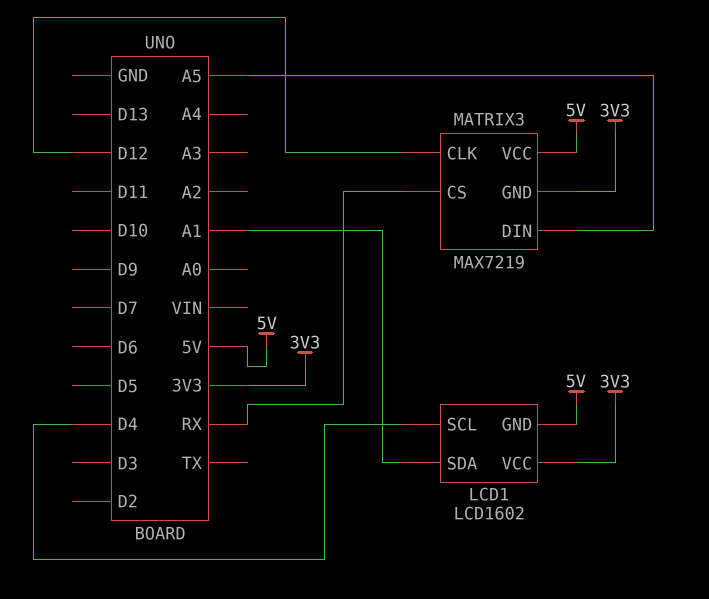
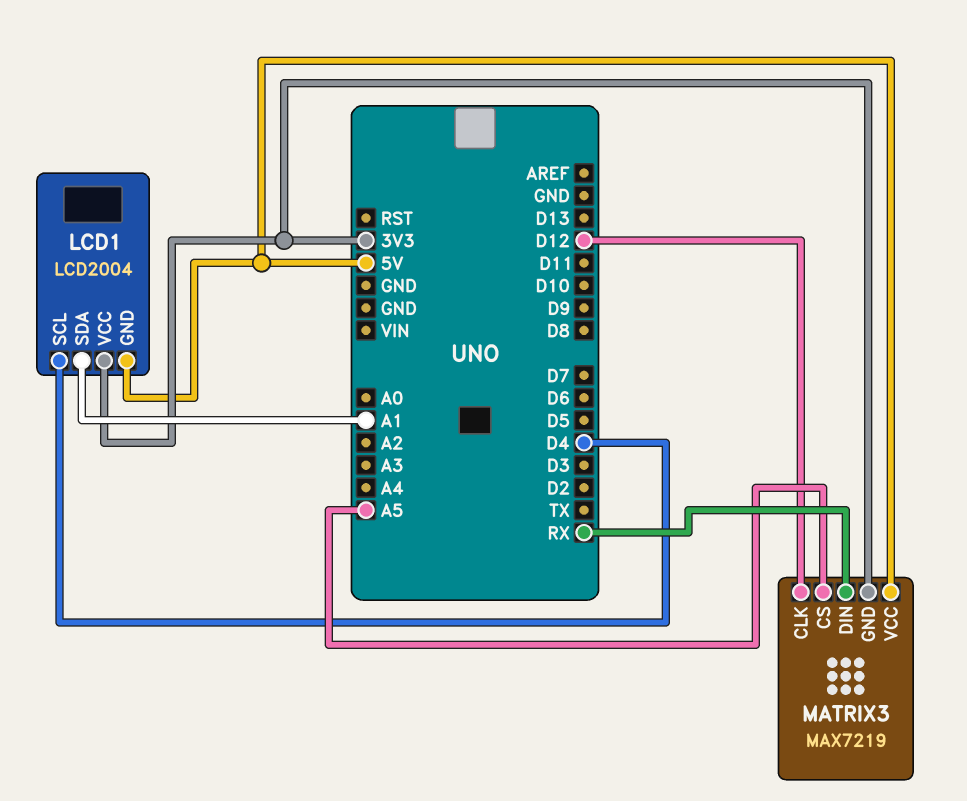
LCD1: LCD1602 -> LCD2004
MATRIX3 pin CS: RX -> A5
MATRIX3 pin DIN: A5 -> RX

